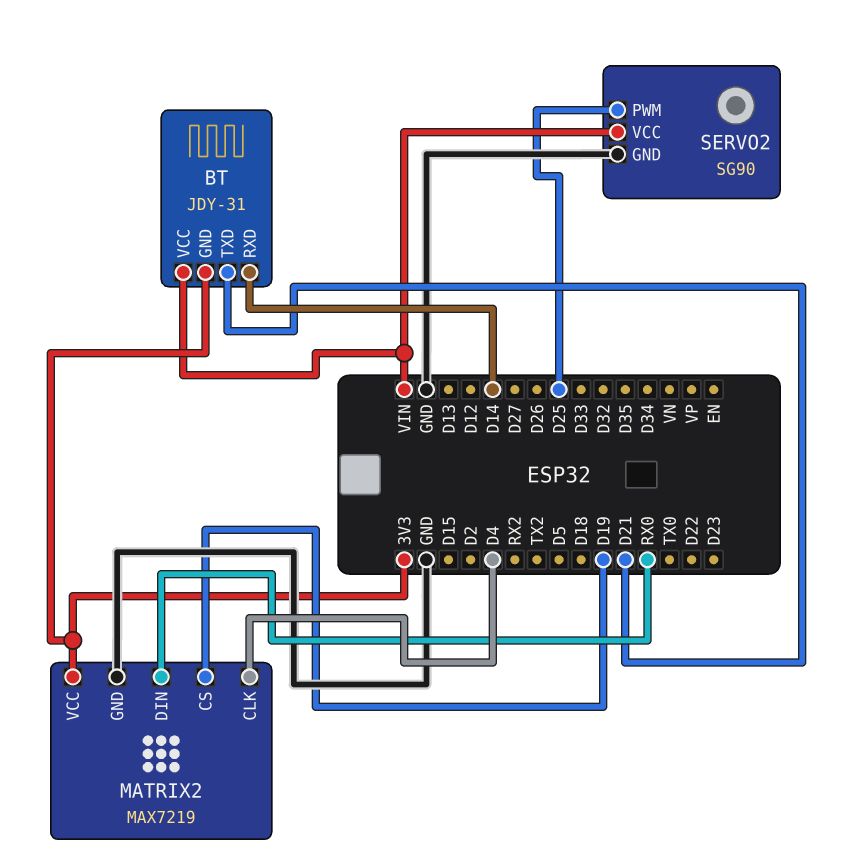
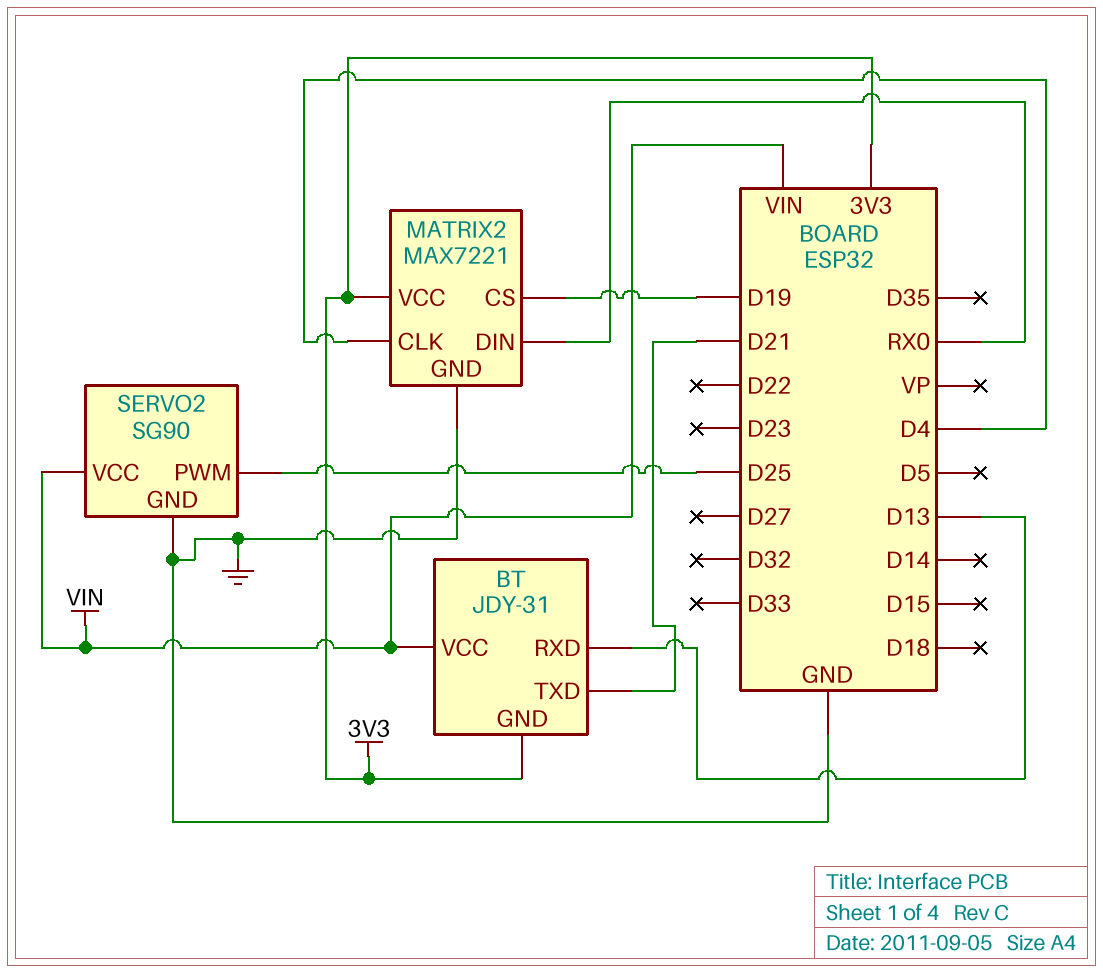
BT pin RXD: D14 -> D13
MATRIX2: MAX7219 -> MAX7221

